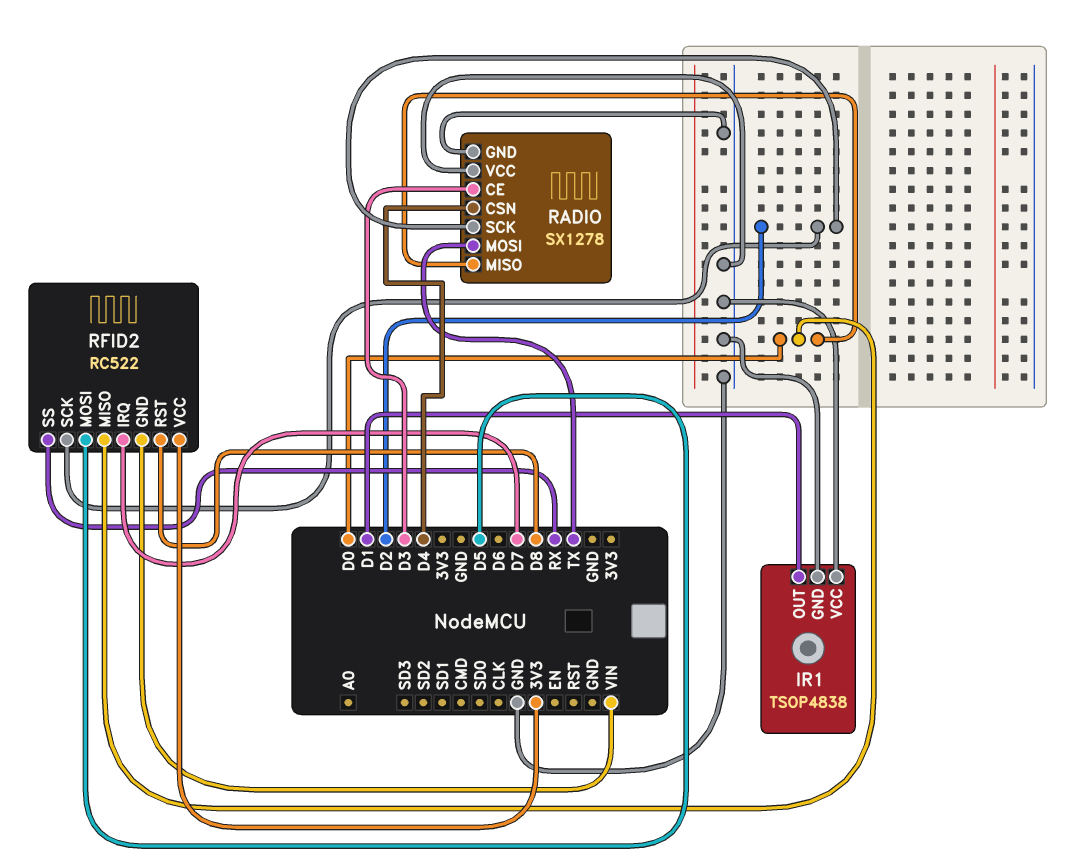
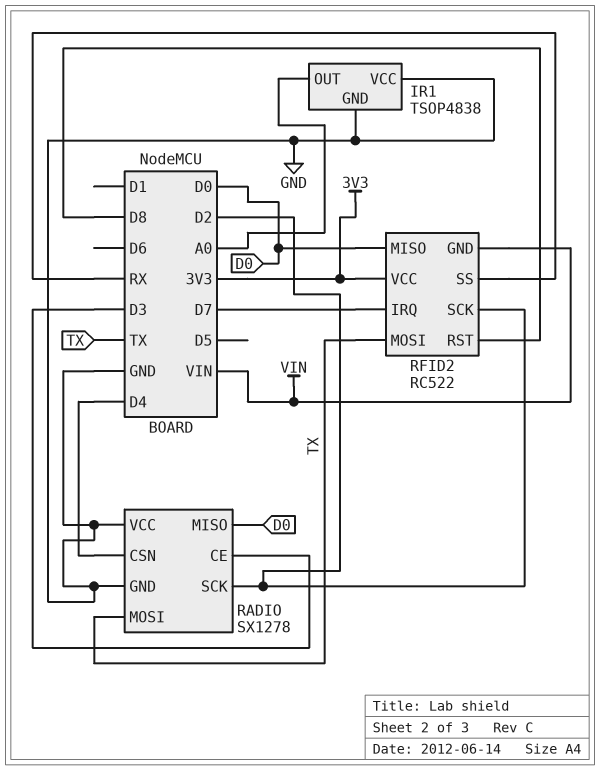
IR1 pin OUT: D1 -> A0
RFID2 pin MOSI: D5 -> TX

